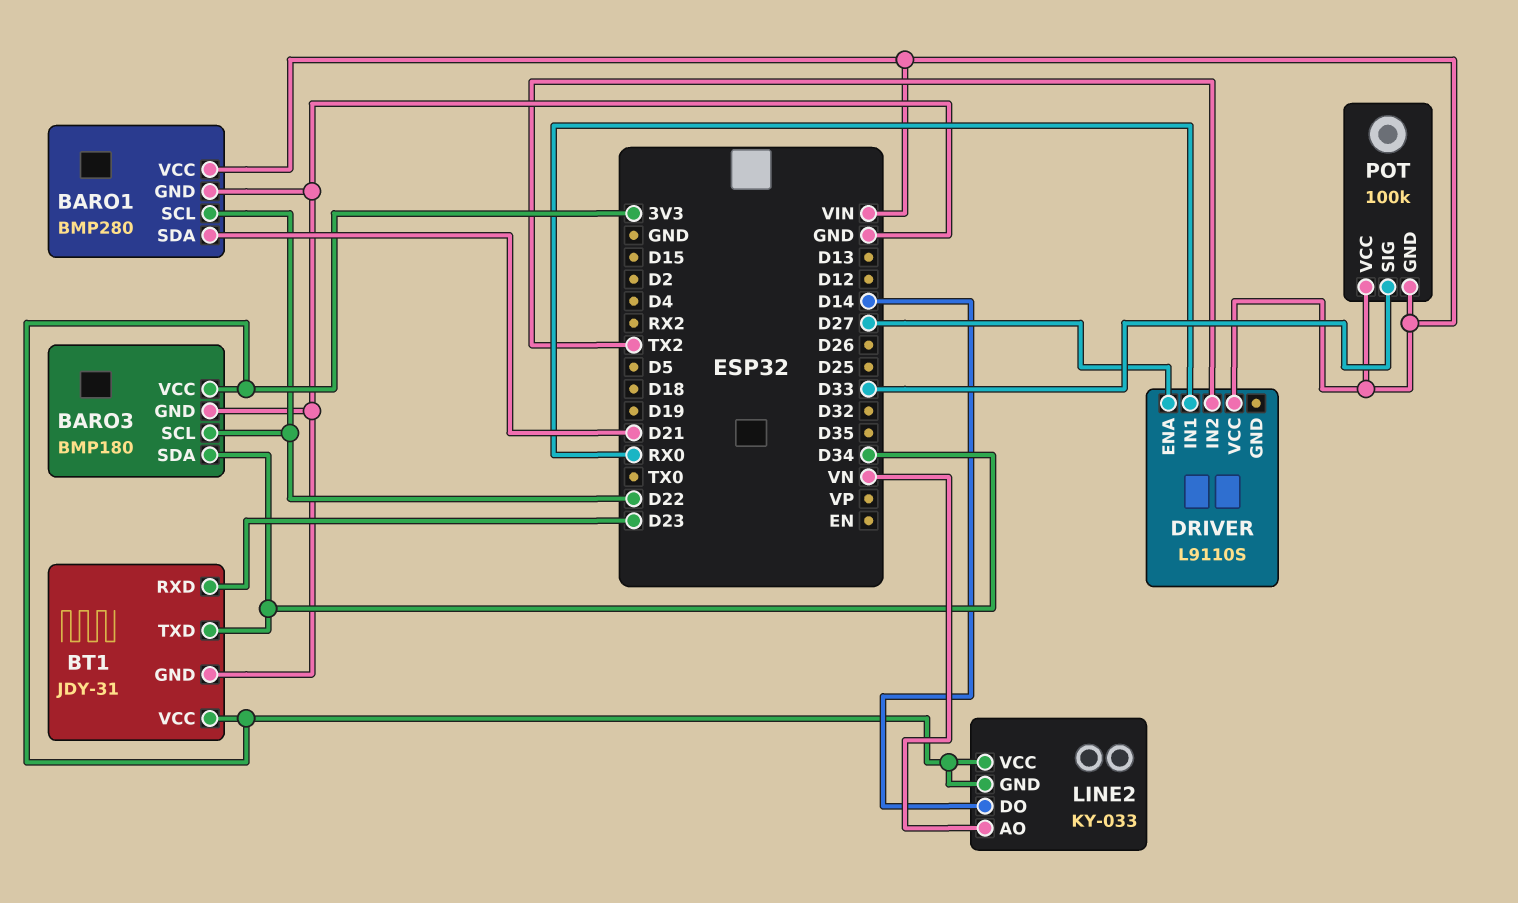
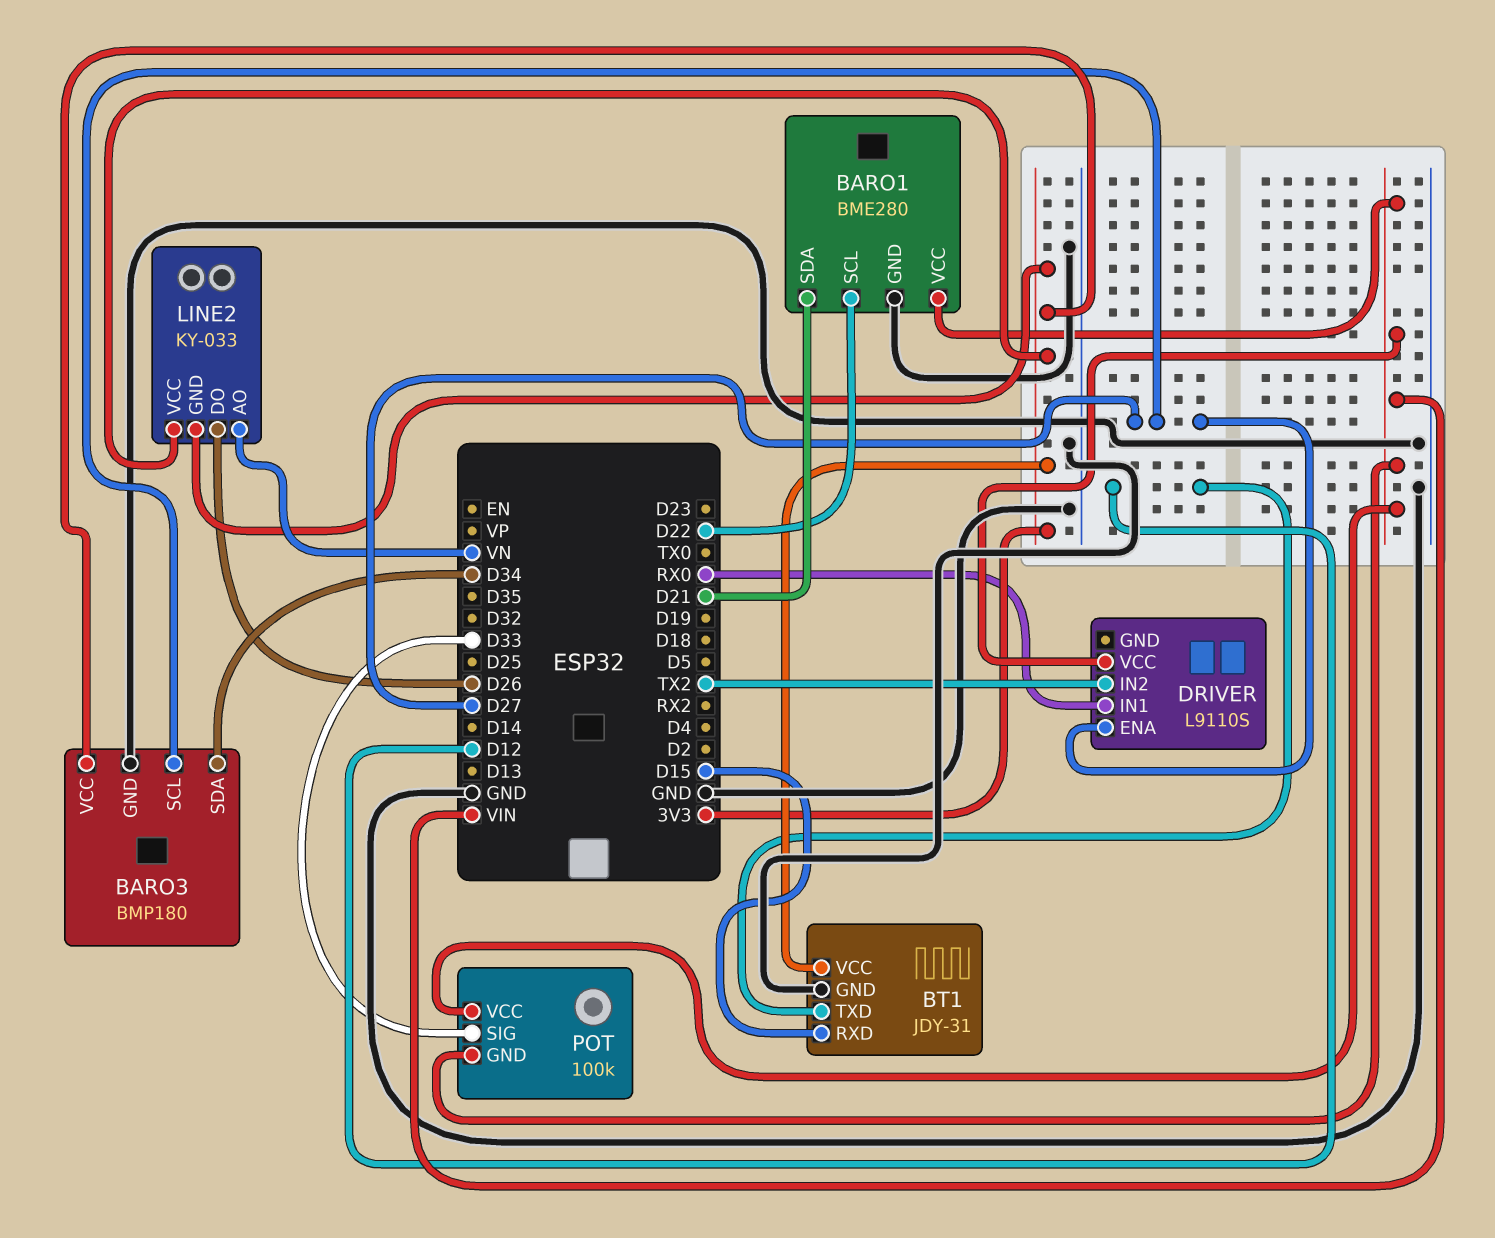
BARO1: BMP280 -> BME280
BARO3 pin SCL: D22 -> D27
BT1 pin RXD: D23 -> D15
BT1 pin TXD: D34 -> D12
LINE2 pin DO: D14 -> D26

